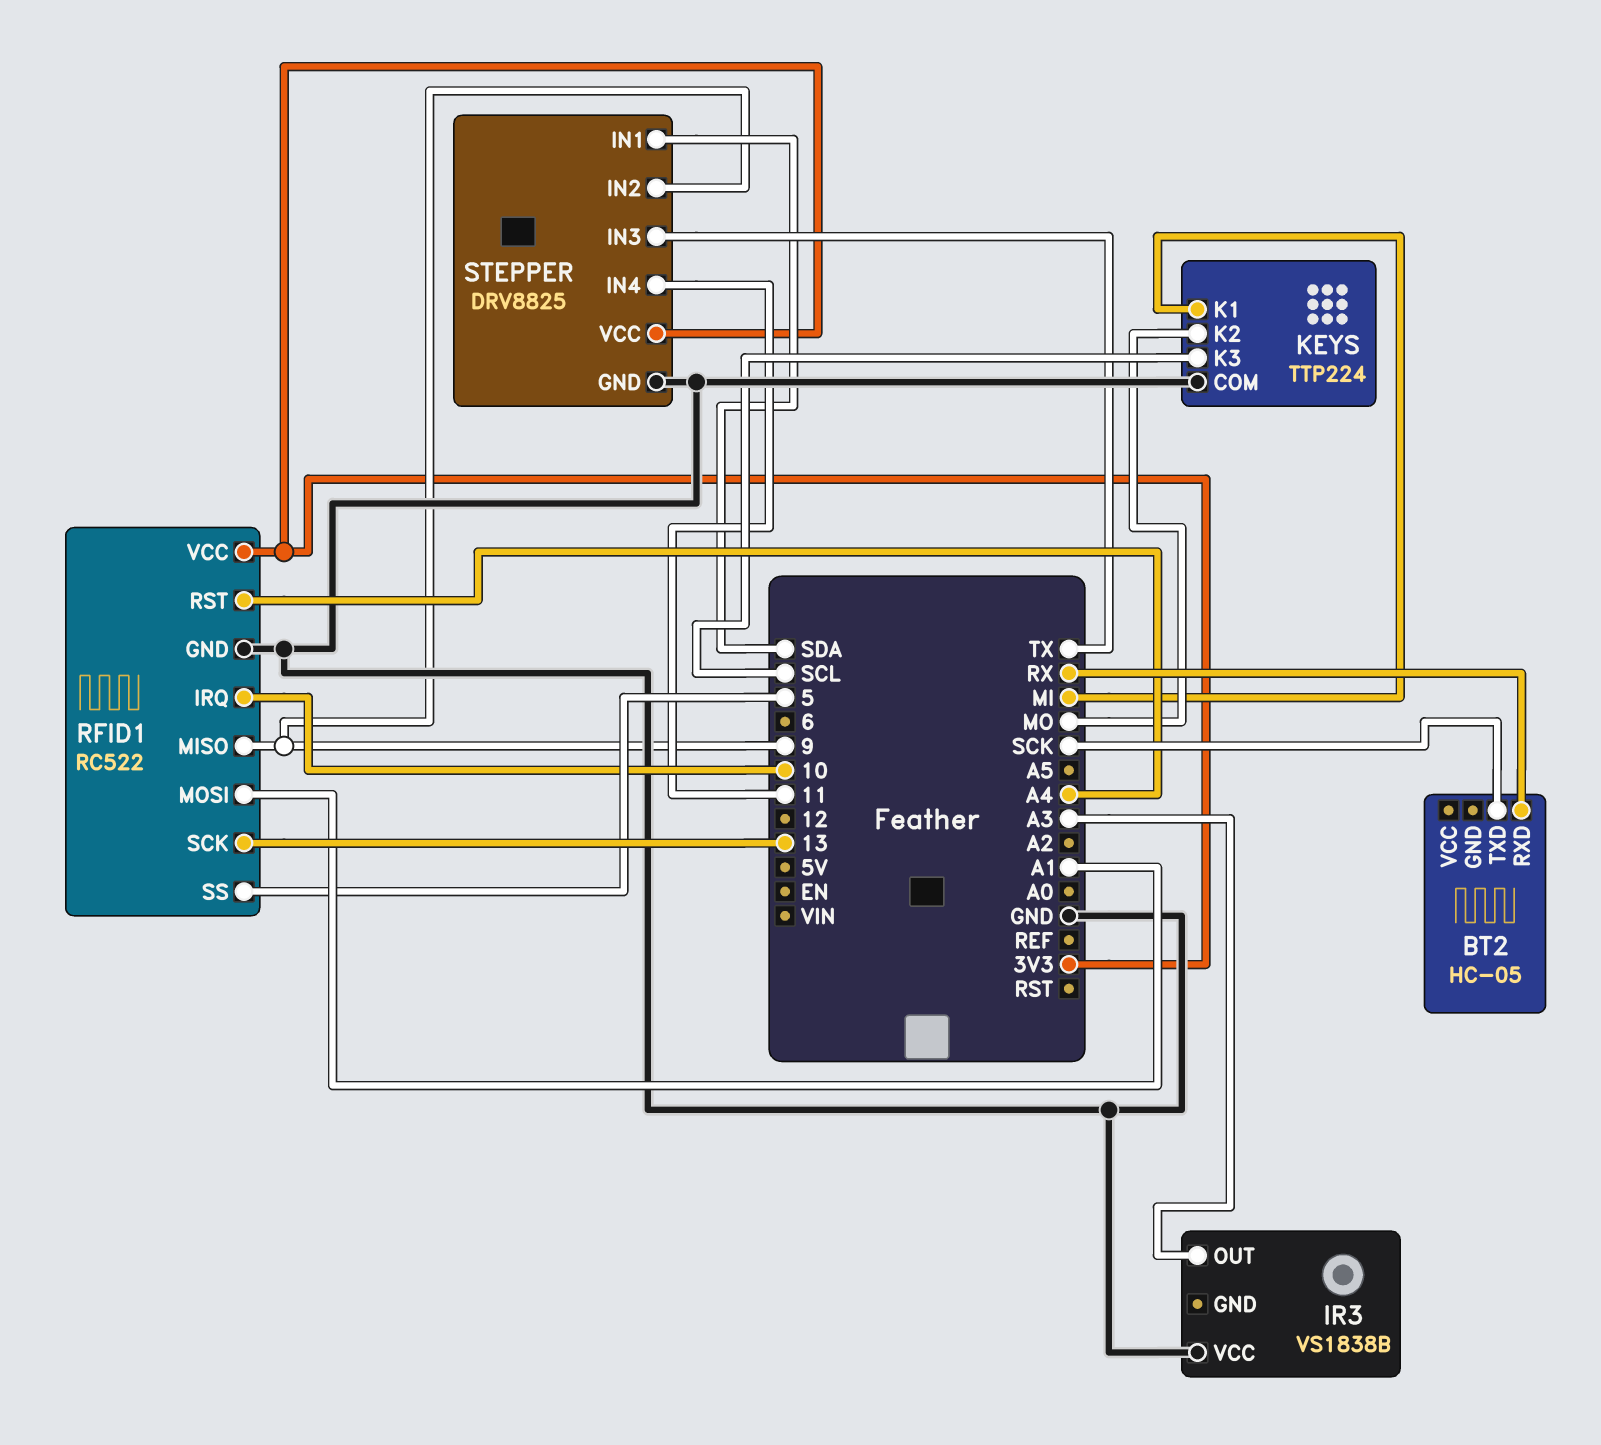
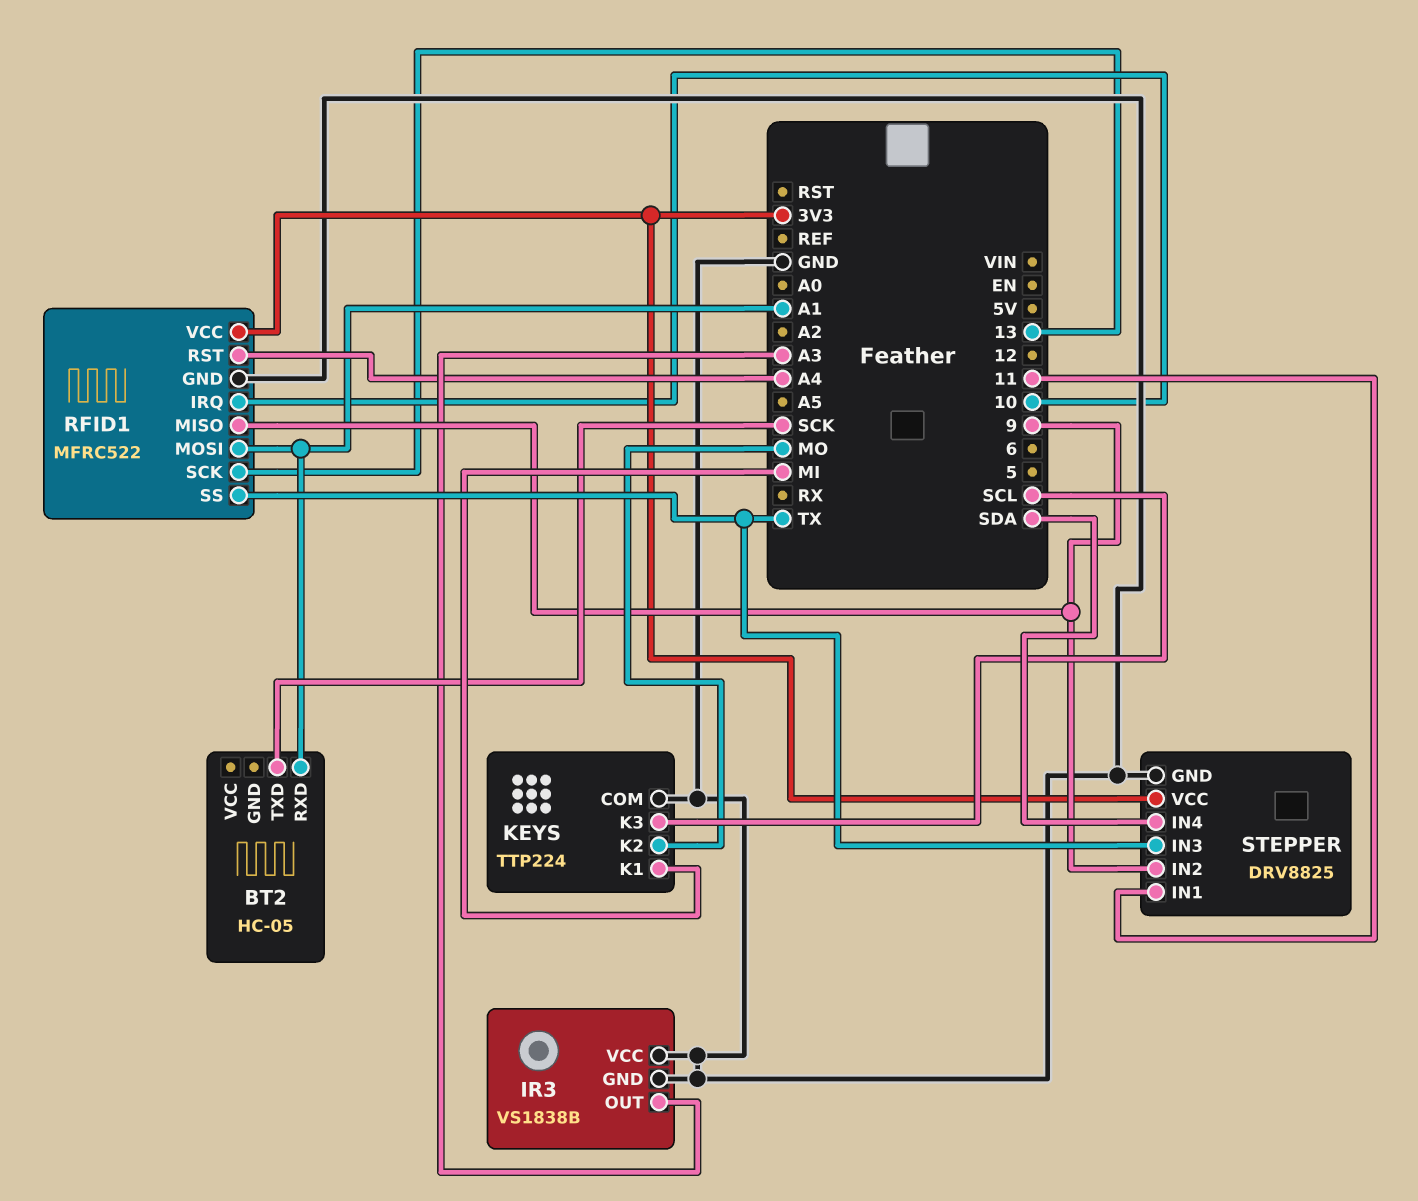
BT2 pin RXD: RX -> A1
IR3 pin GND: none -> GND
RFID1: RC522 -> MFRC522
RFID1 pin SS: 5 -> TX
STEPPER pin IN1: SDA -> 11
STEPPER pin IN4: 11 -> SDA

